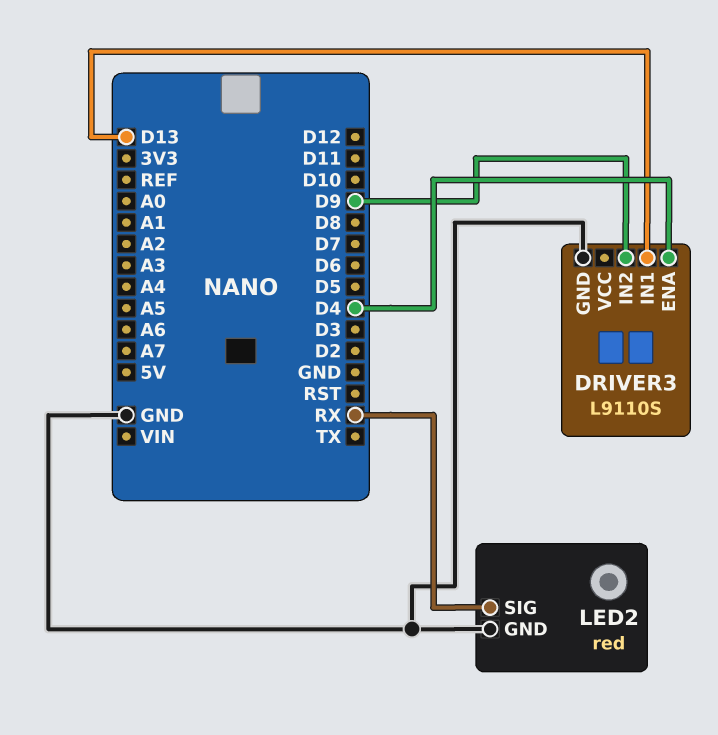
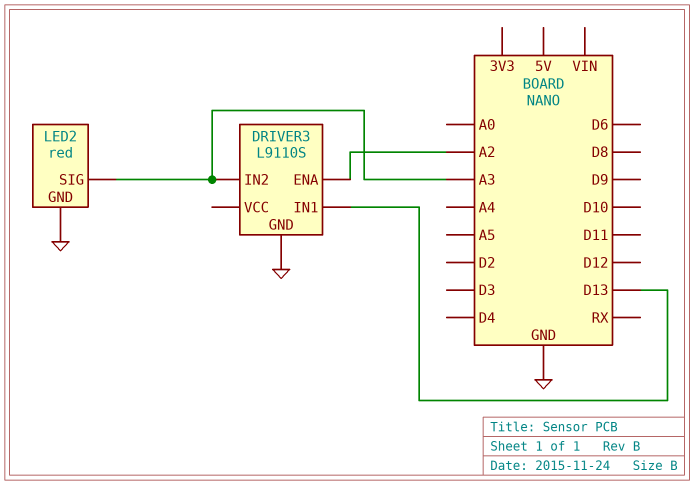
DRIVER3 pin ENA: D4 -> A2
DRIVER3 pin IN2: D9 -> A3
LED2 pin SIG: RX -> A3

